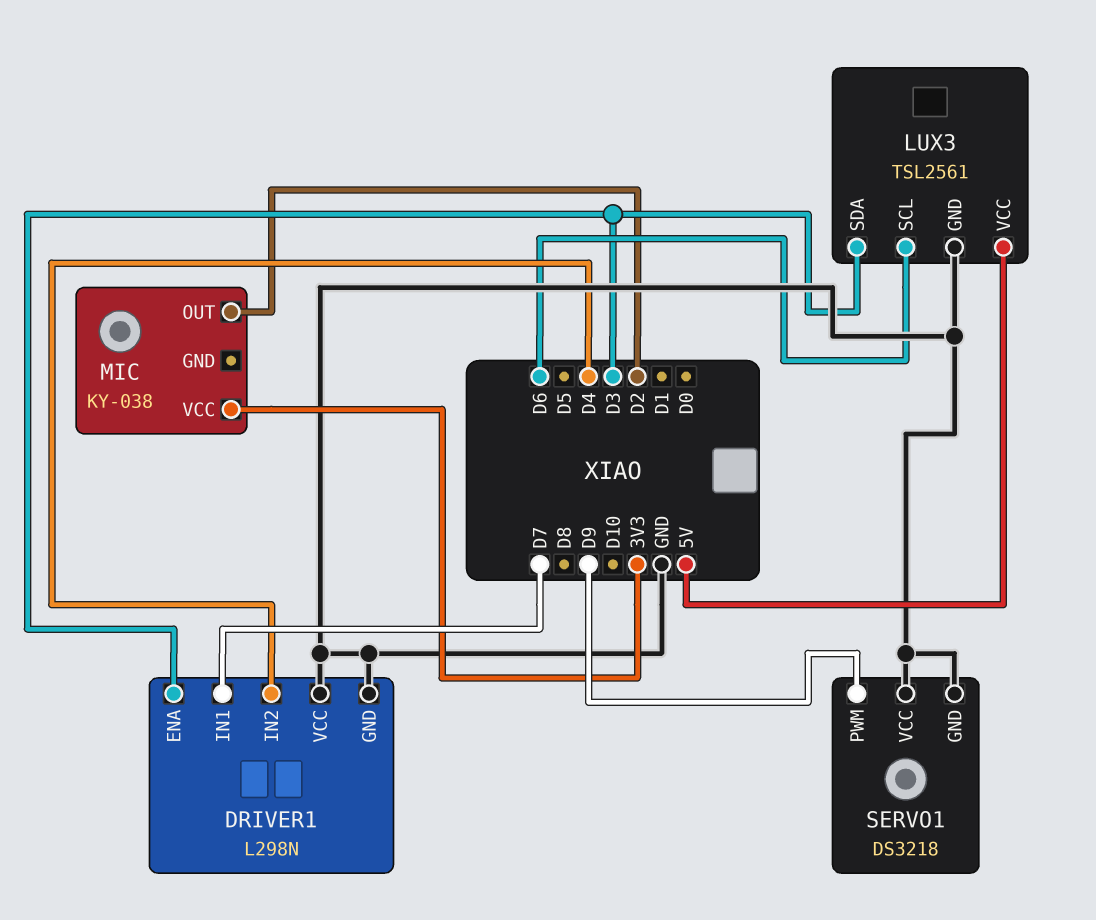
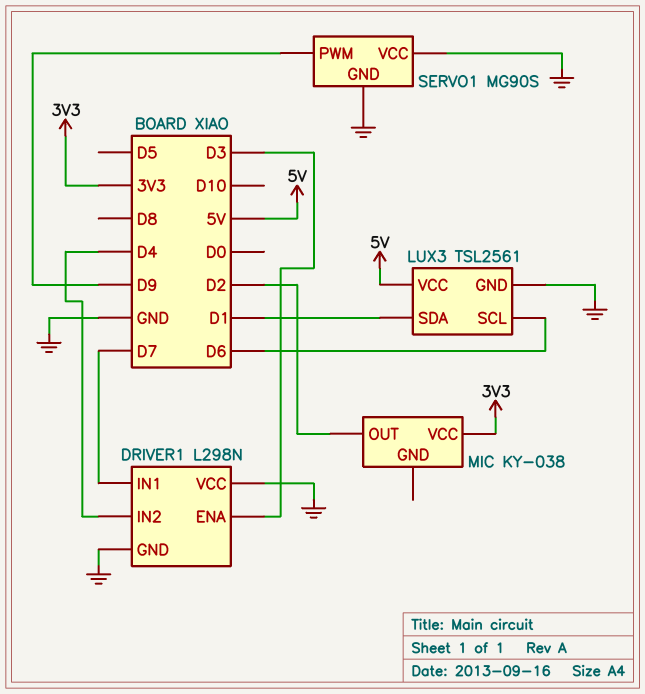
LUX3 pin SDA: D3 -> D1
SERVO1: DS3218 -> MG90S

